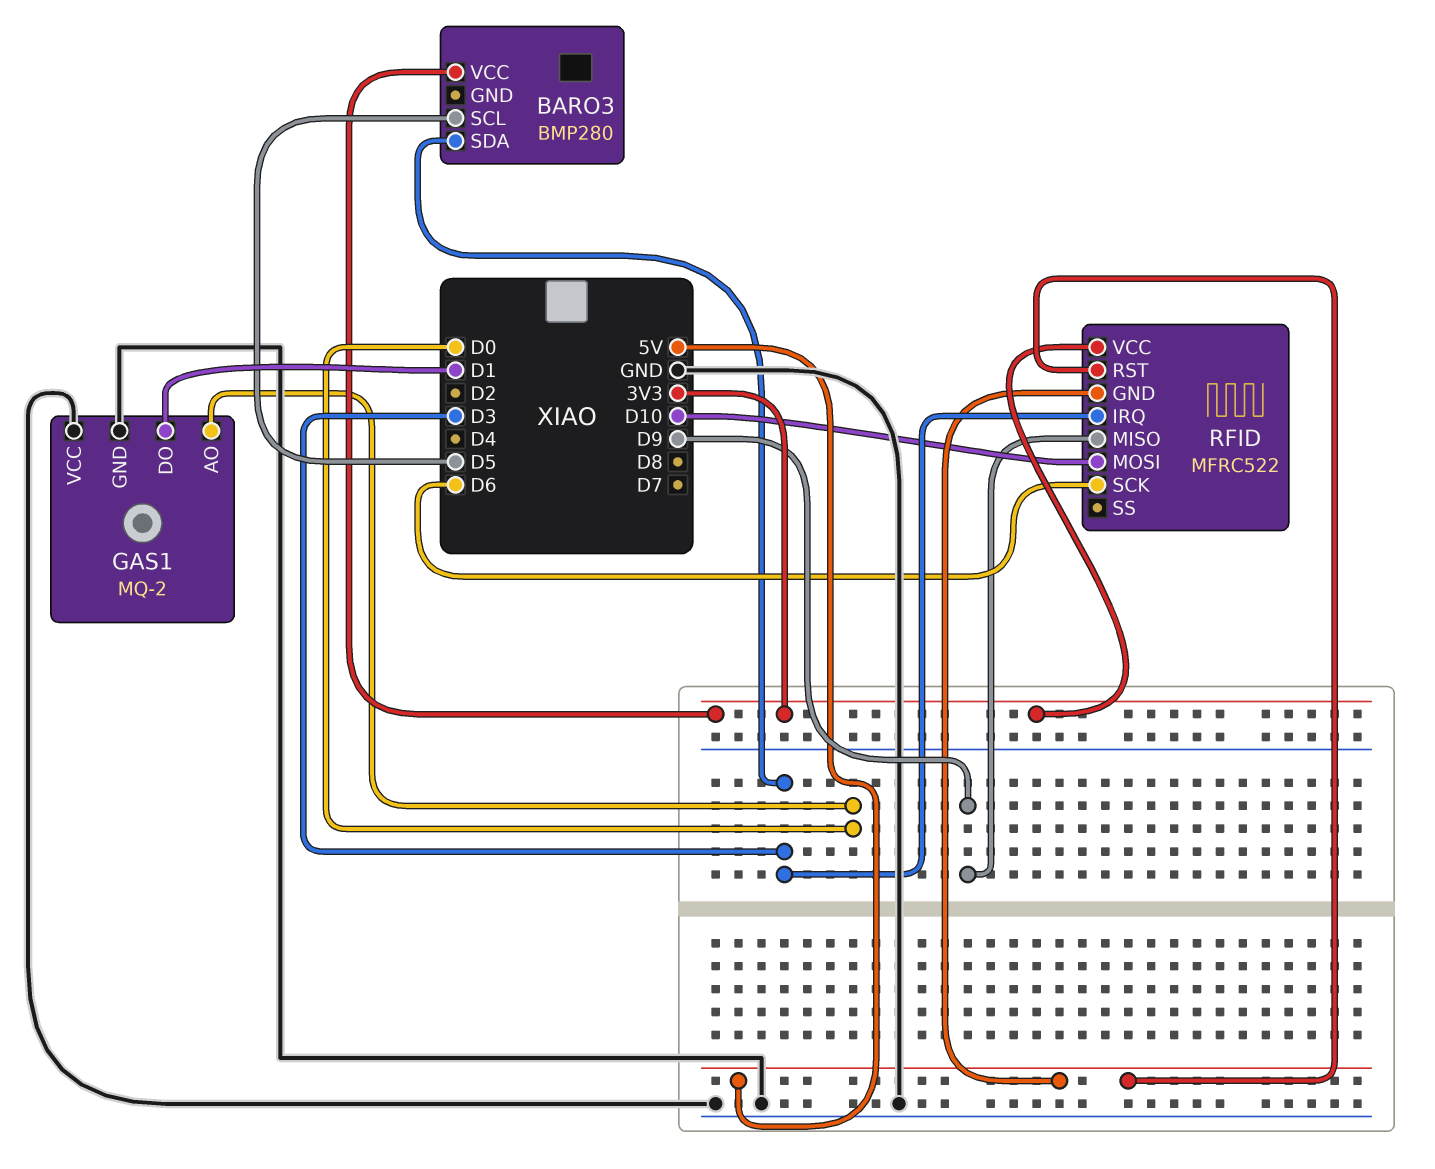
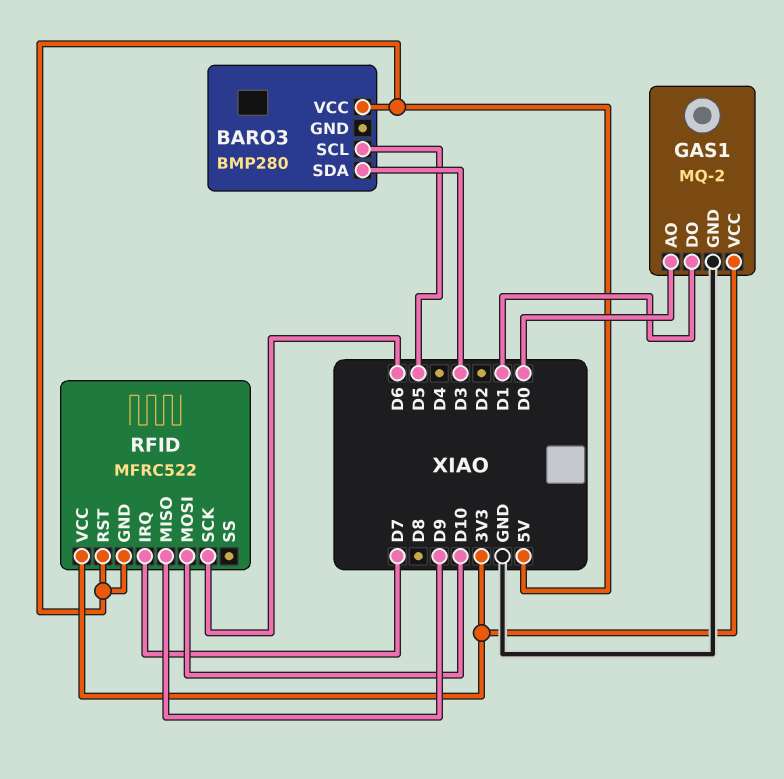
BARO3 pin VCC: 3V3 -> 5V
GAS1 pin VCC: GND -> 3V3
RFID pin IRQ: D3 -> D7

